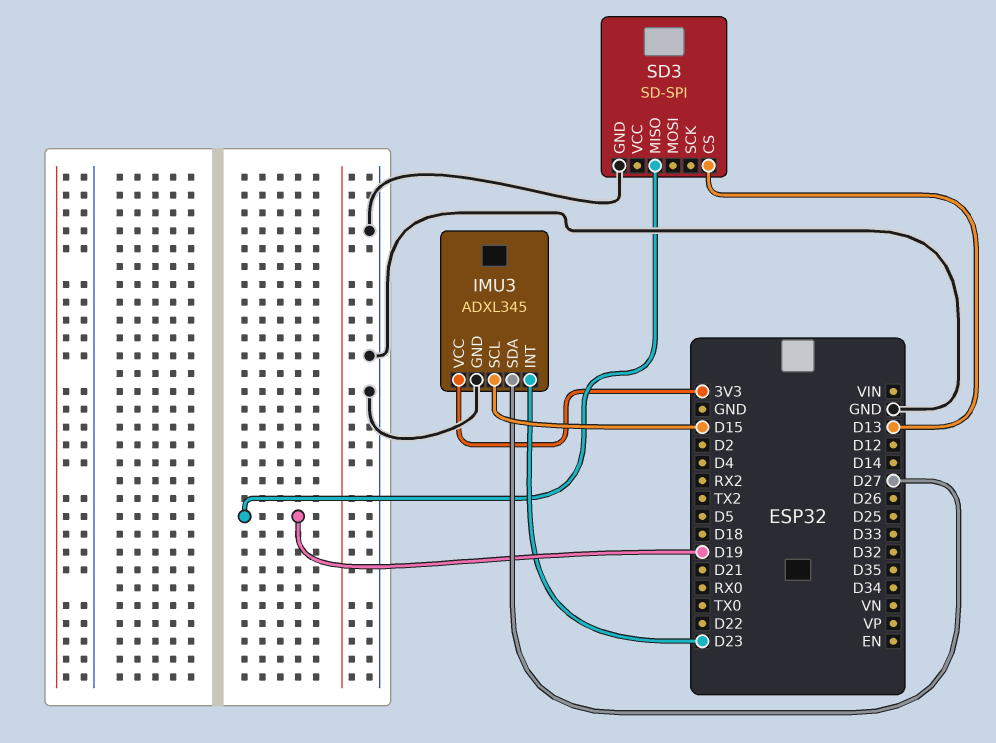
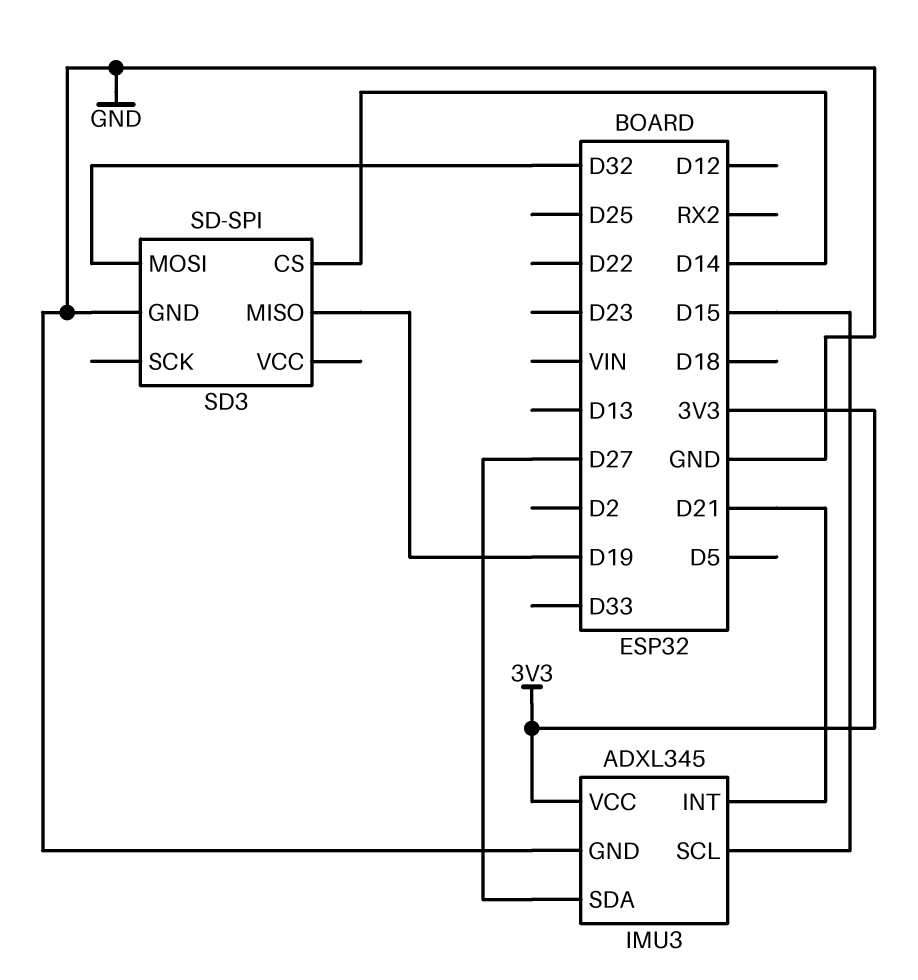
IMU3 pin INT: D23 -> D21
SD3 pin CS: D13 -> D14
SD3 pin MOSI: none -> D32

